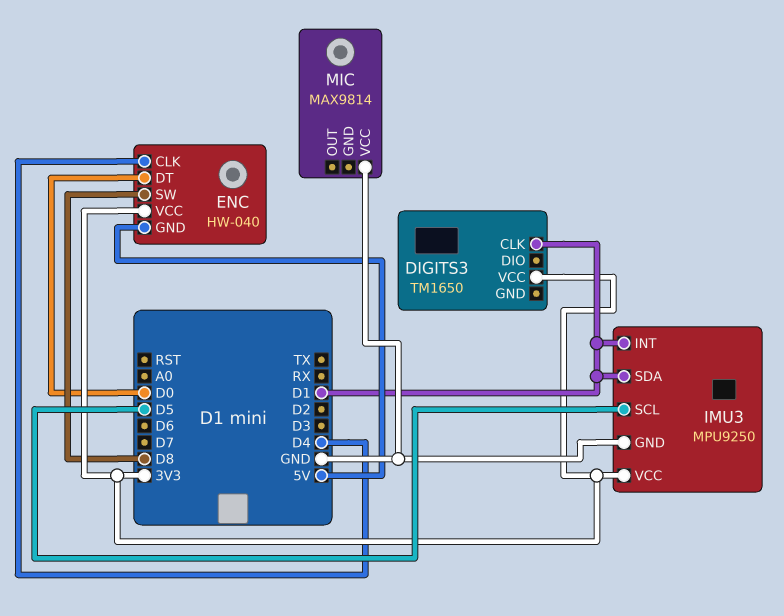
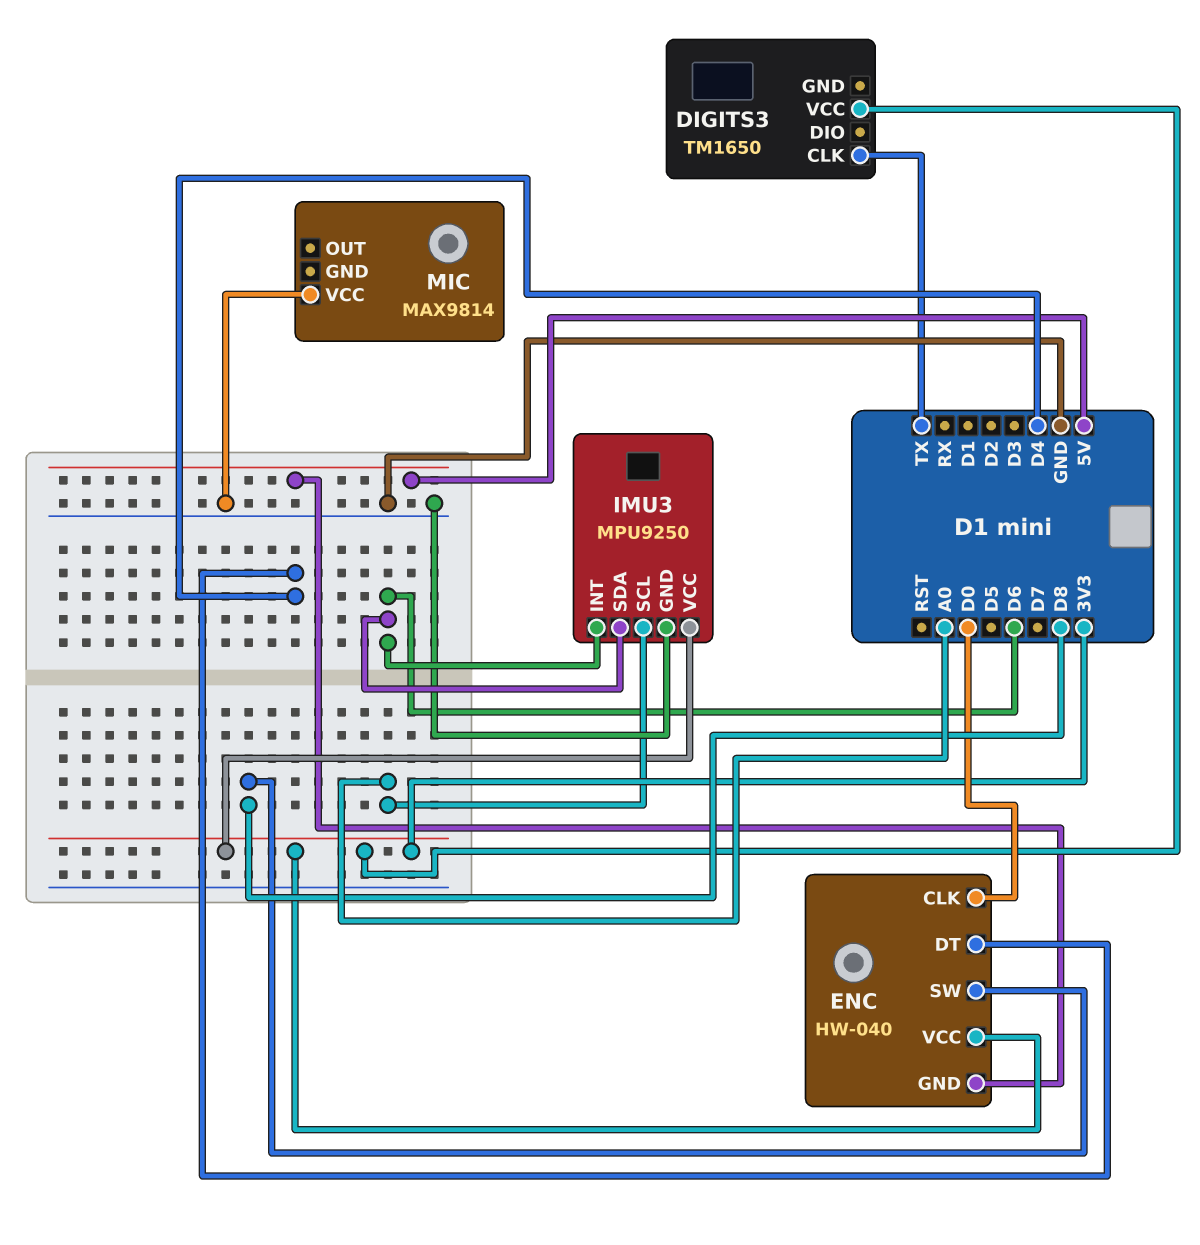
DIGITS3 pin CLK: D1 -> TX
ENC pin CLK: D4 -> D0
ENC pin DT: D0 -> D4
IMU3 pin INT: D1 -> D6
IMU3 pin SCL: D5 -> A0
IMU3 pin SDA: D1 -> D6

